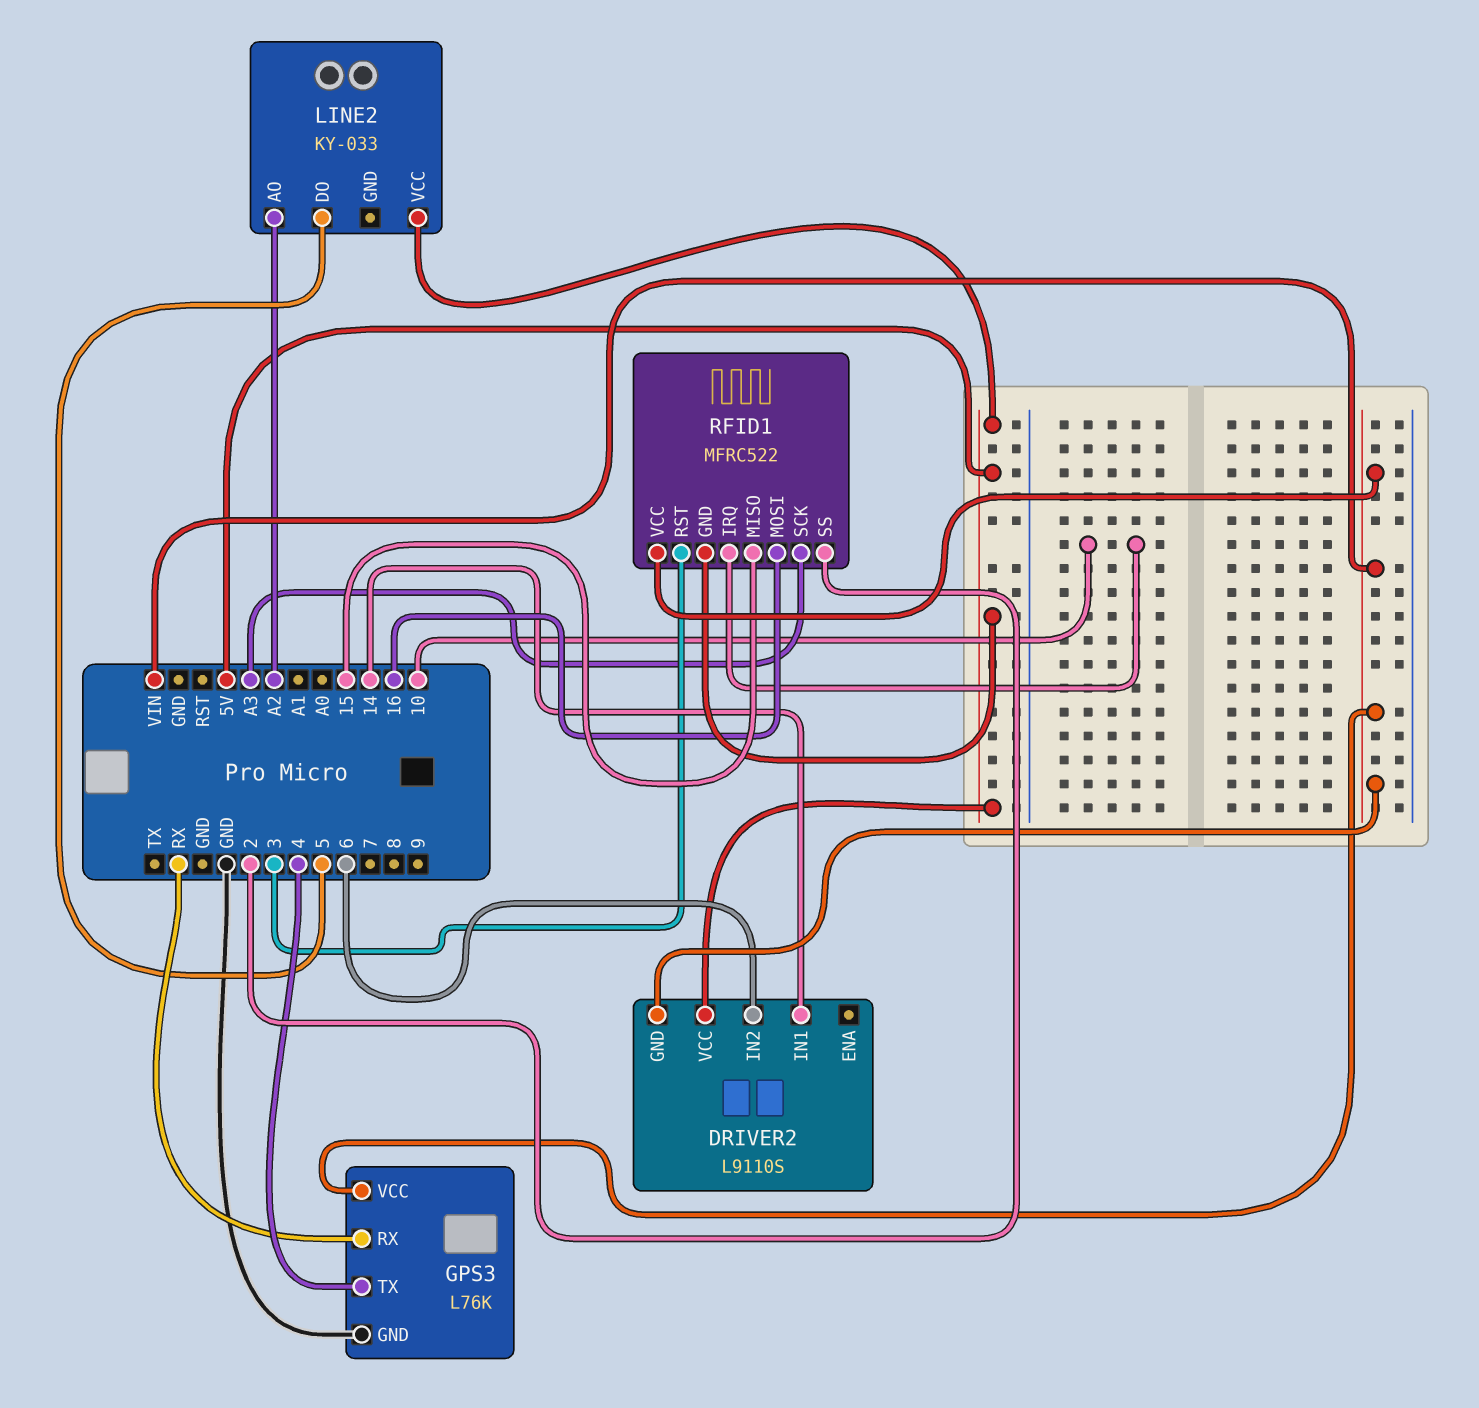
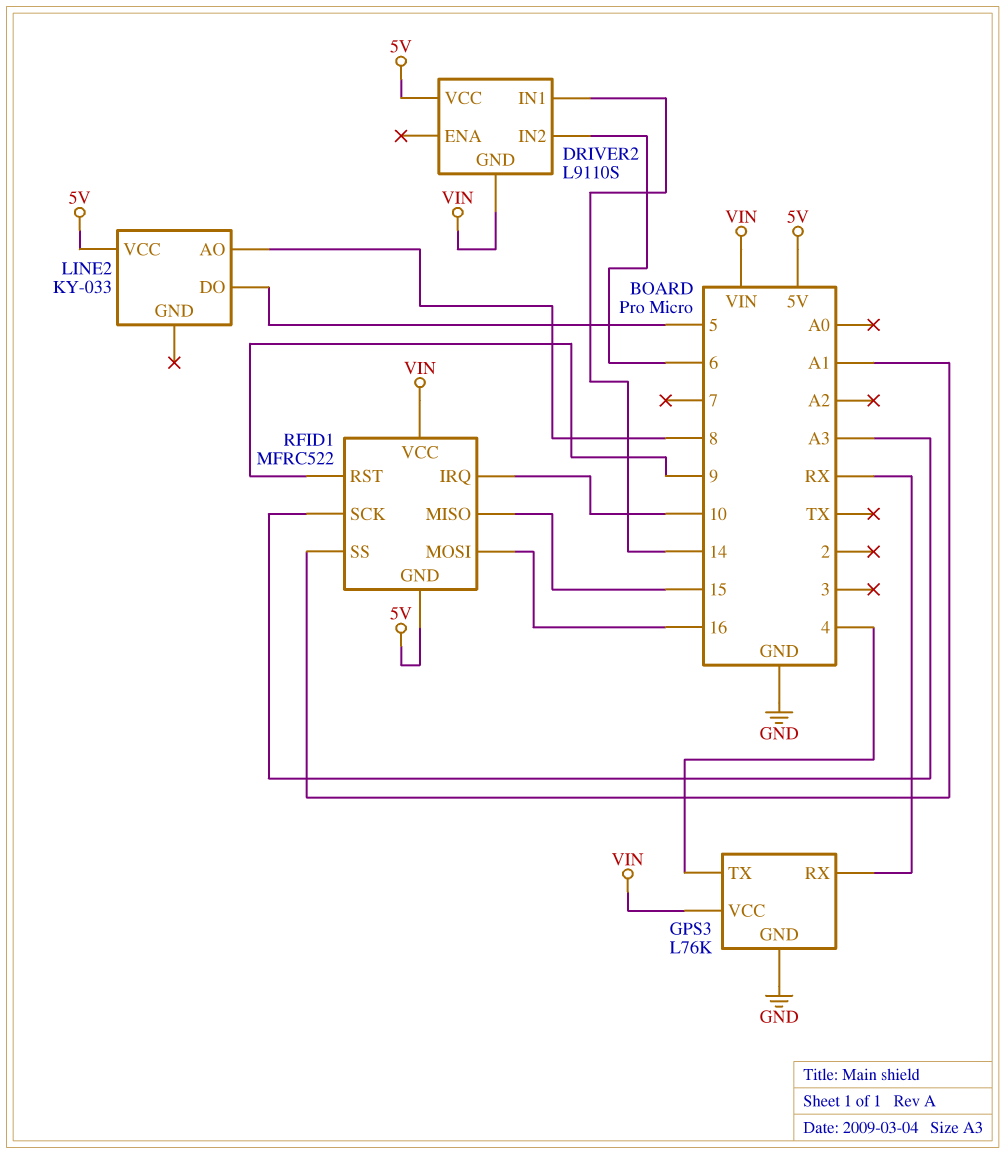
LINE2 pin AO: A2 -> 8
RFID1 pin RST: 3 -> 9
RFID1 pin SS: 2 -> A1

